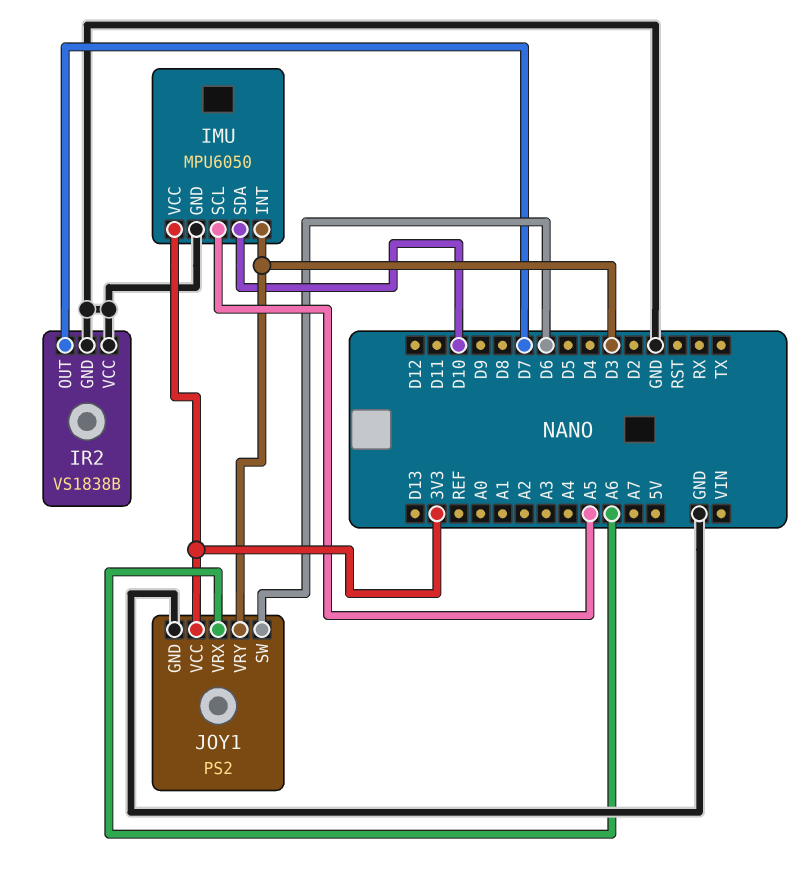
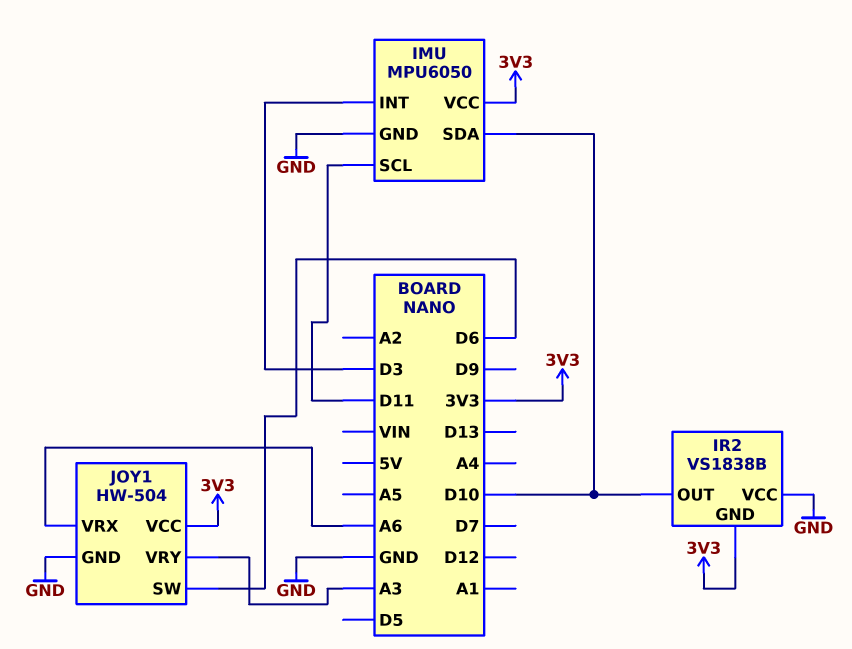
IMU pin SCL: A5 -> D11
IR2 pin GND: GND -> 3V3
IR2 pin OUT: D7 -> D10
JOY1: PS2 -> HW-504
JOY1 pin VRY: D3 -> A3

